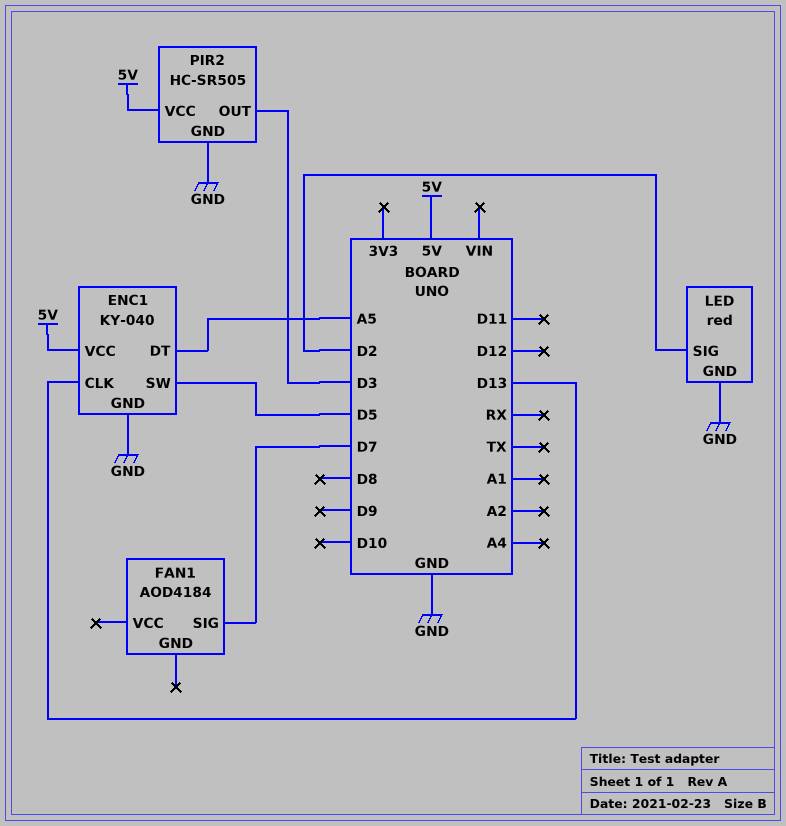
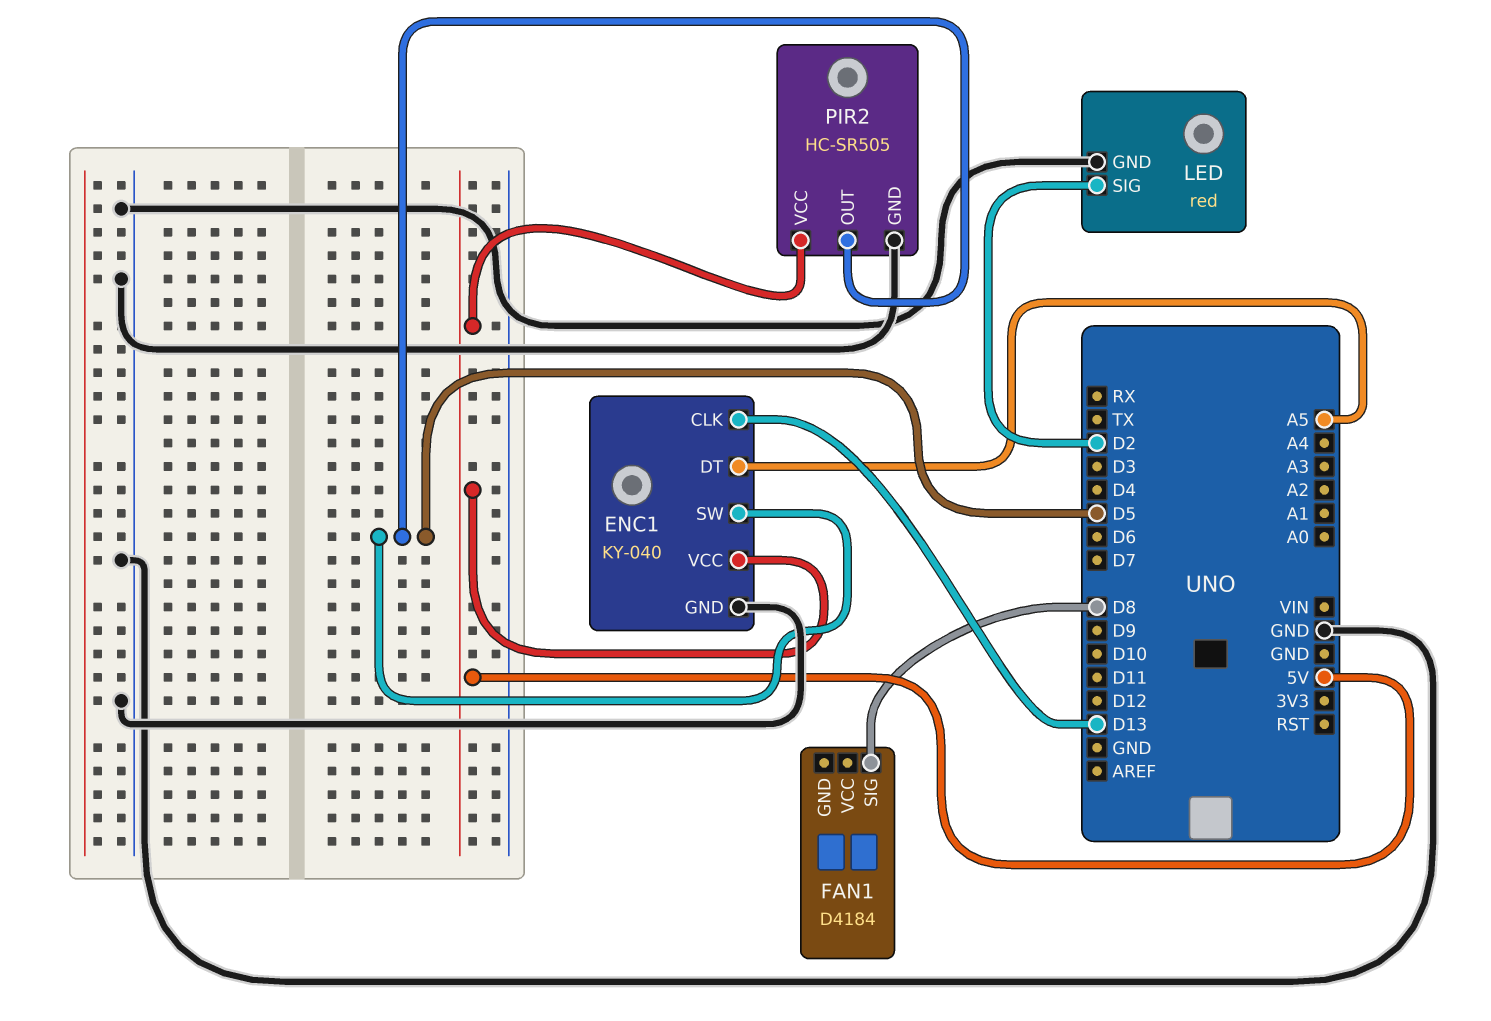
FAN1: AOD4184 -> D4184
FAN1 pin SIG: D7 -> D8
PIR2 pin OUT: D3 -> D5

